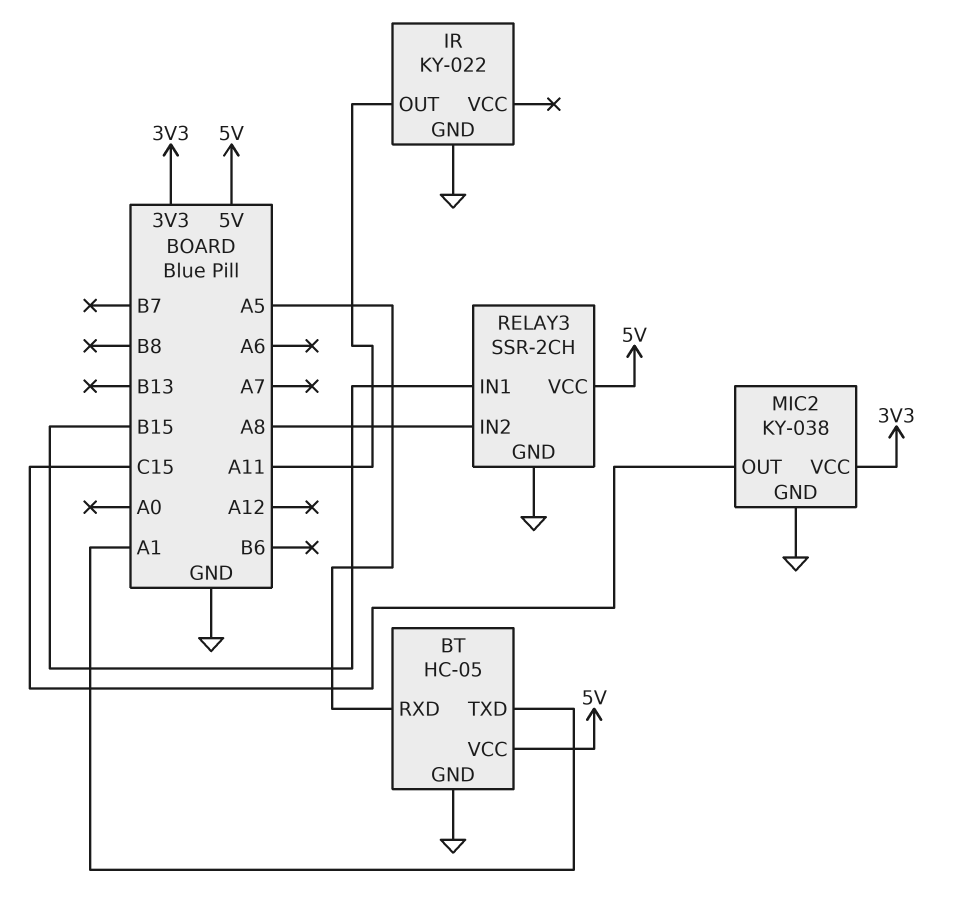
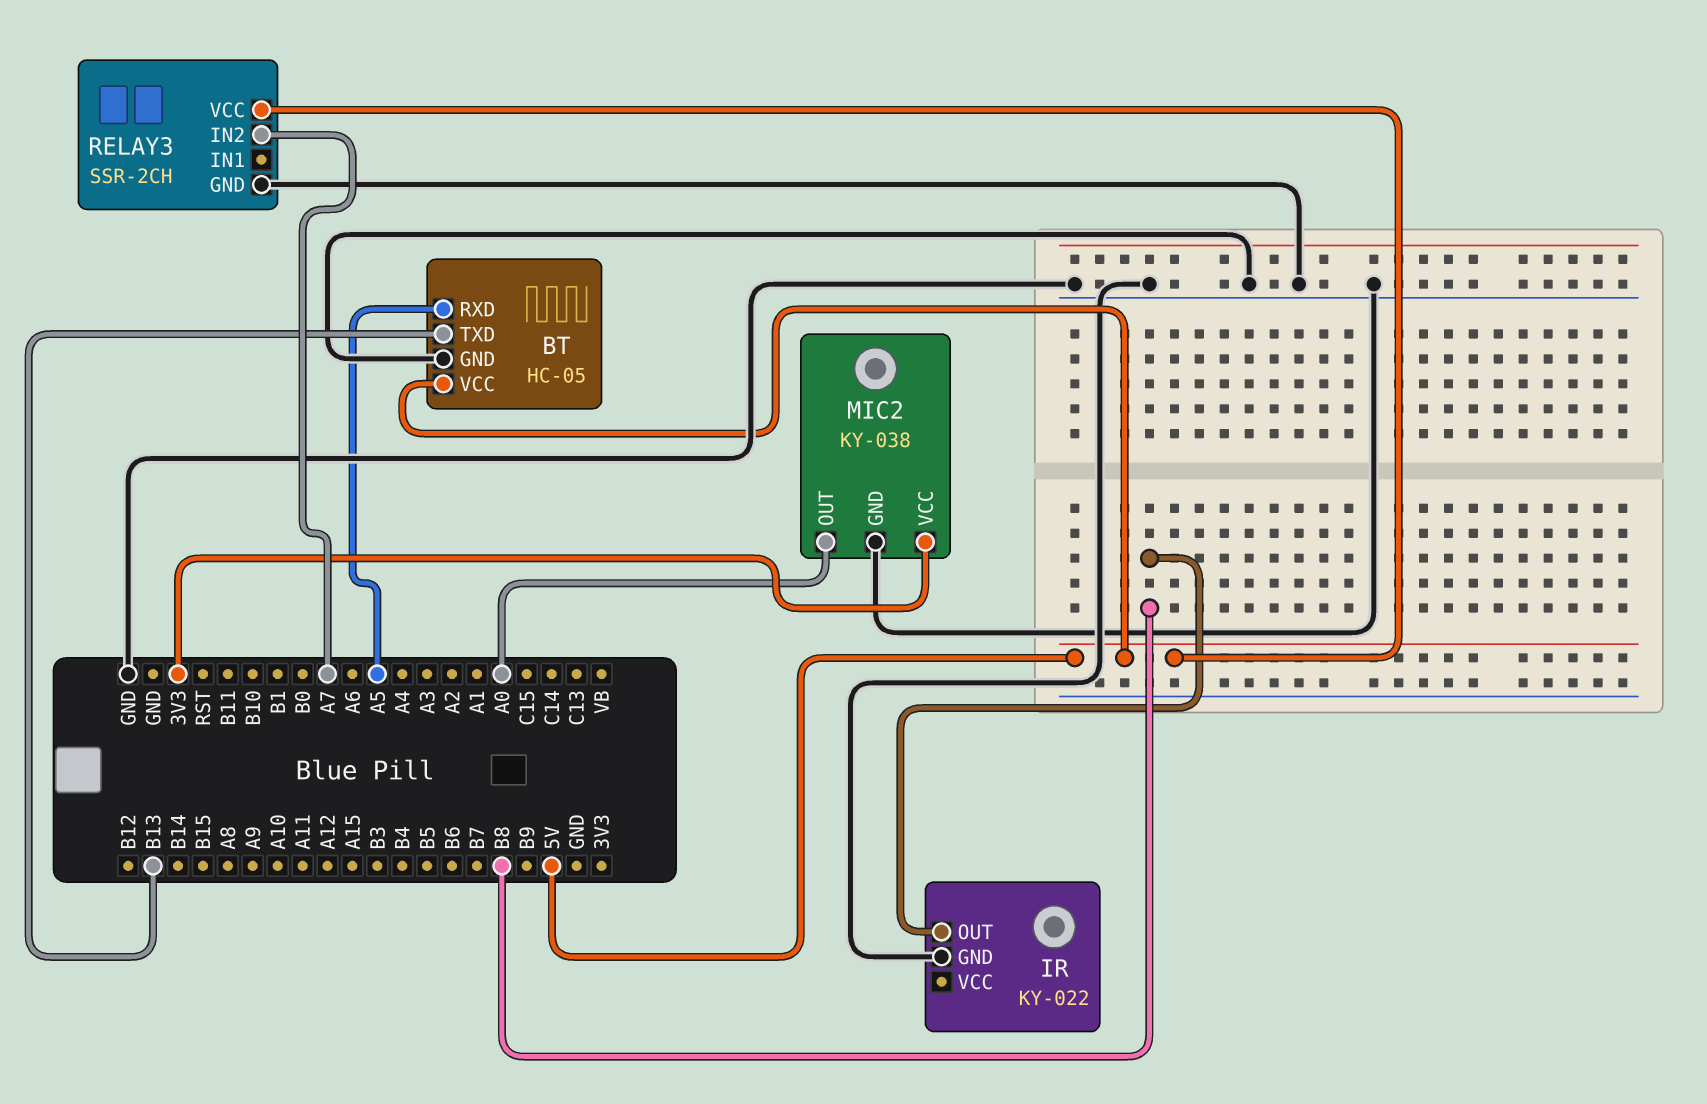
BT pin TXD: A1 -> B13
IR pin OUT: A11 -> B8
MIC2 pin OUT: C15 -> A0
RELAY3 pin IN1: B15 -> none
RELAY3 pin IN2: A8 -> A7

